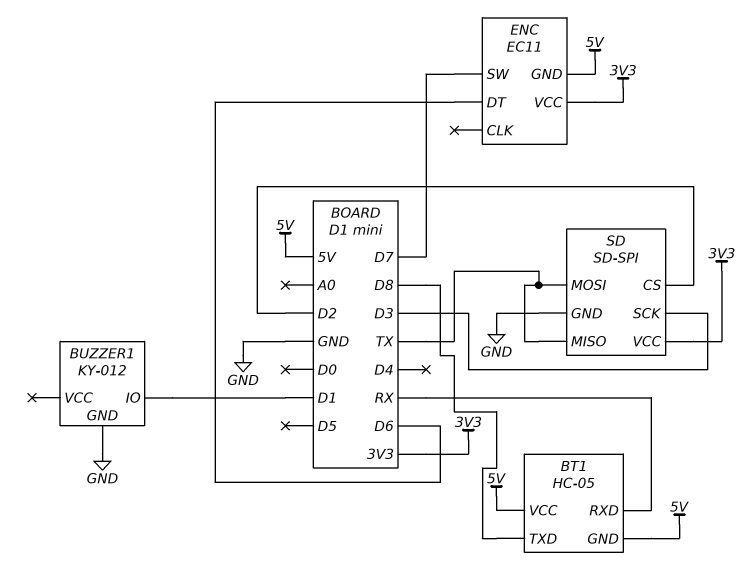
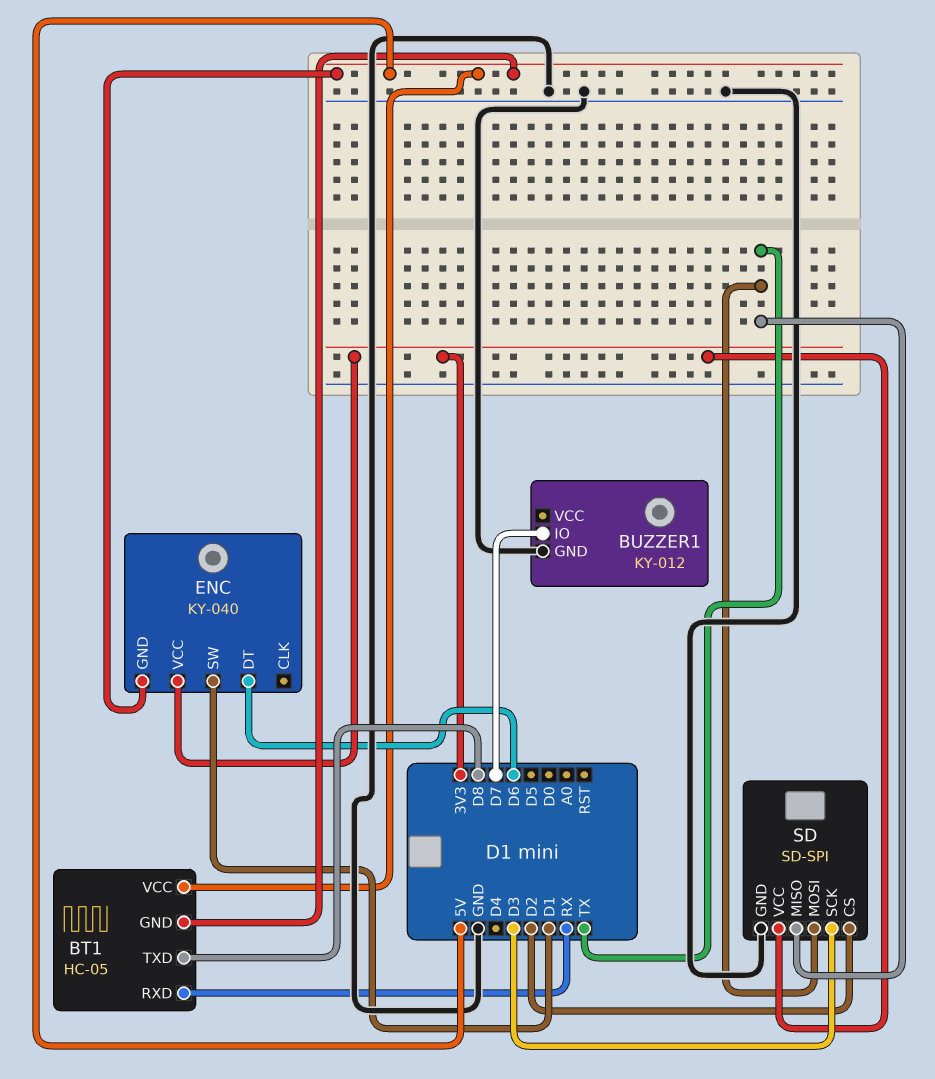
BUZZER1 pin IO: D1 -> D7
ENC: EC11 -> KY-040
ENC pin SW: D7 -> D1

